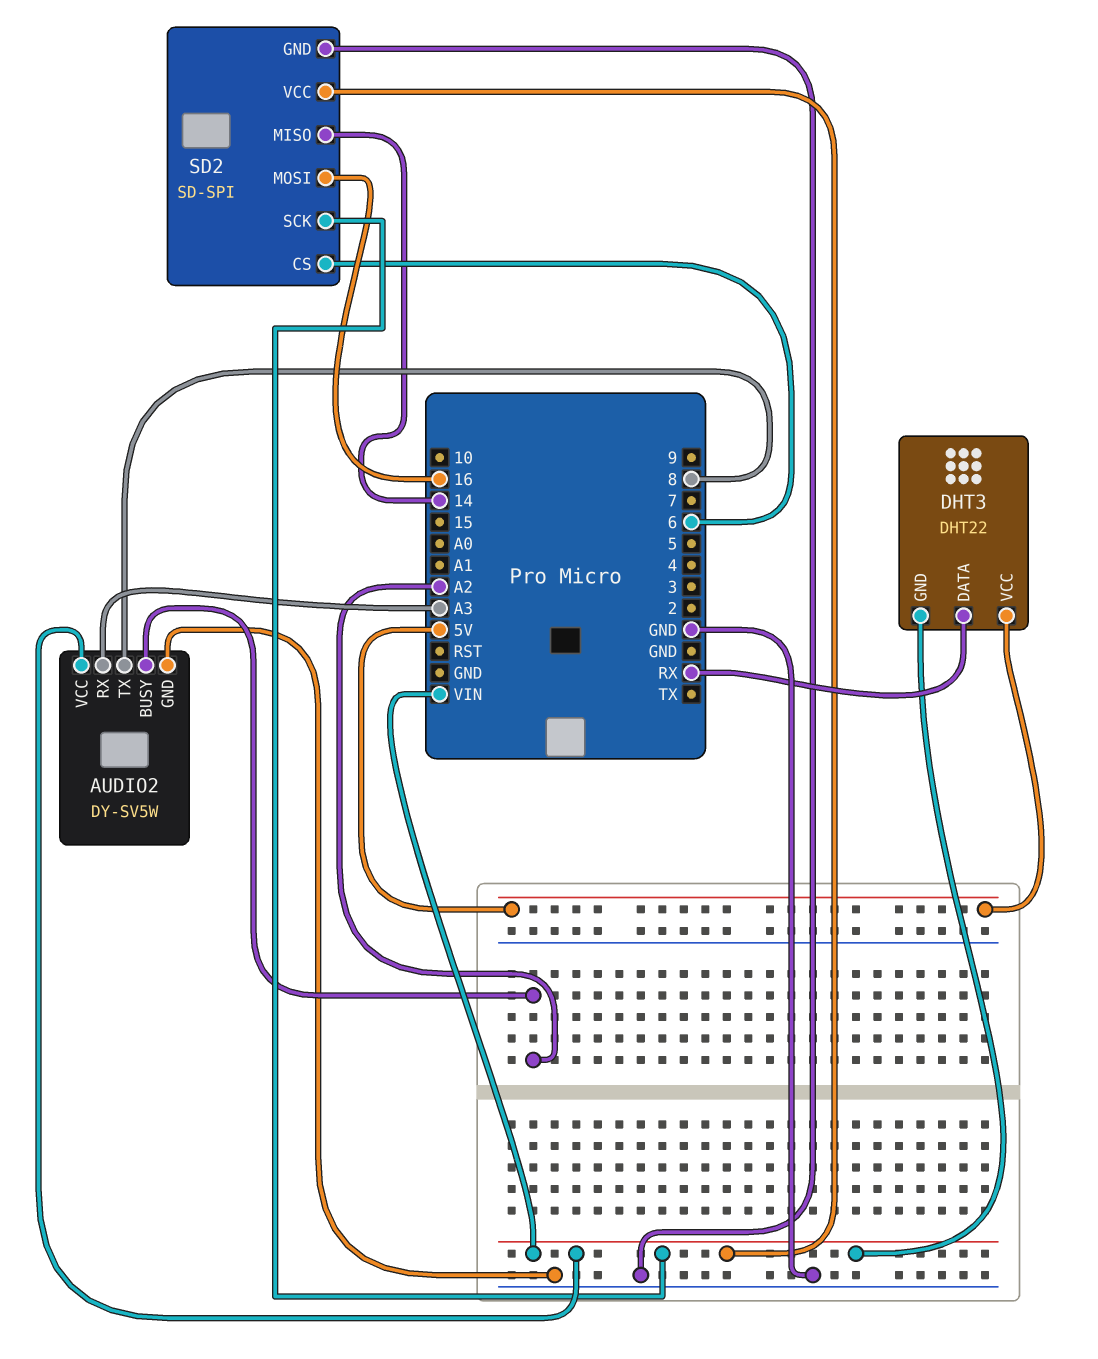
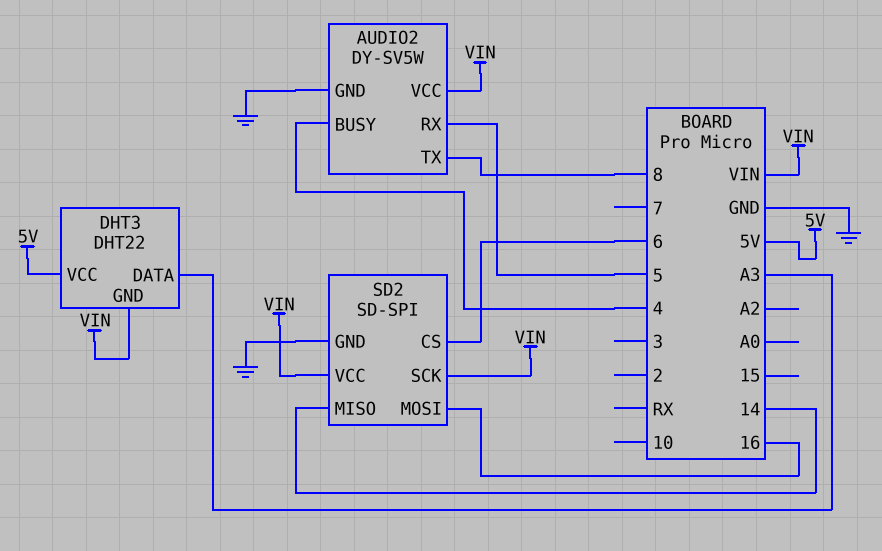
AUDIO2 pin BUSY: A2 -> 4
AUDIO2 pin RX: A3 -> 5
DHT3 pin DATA: RX -> A3

